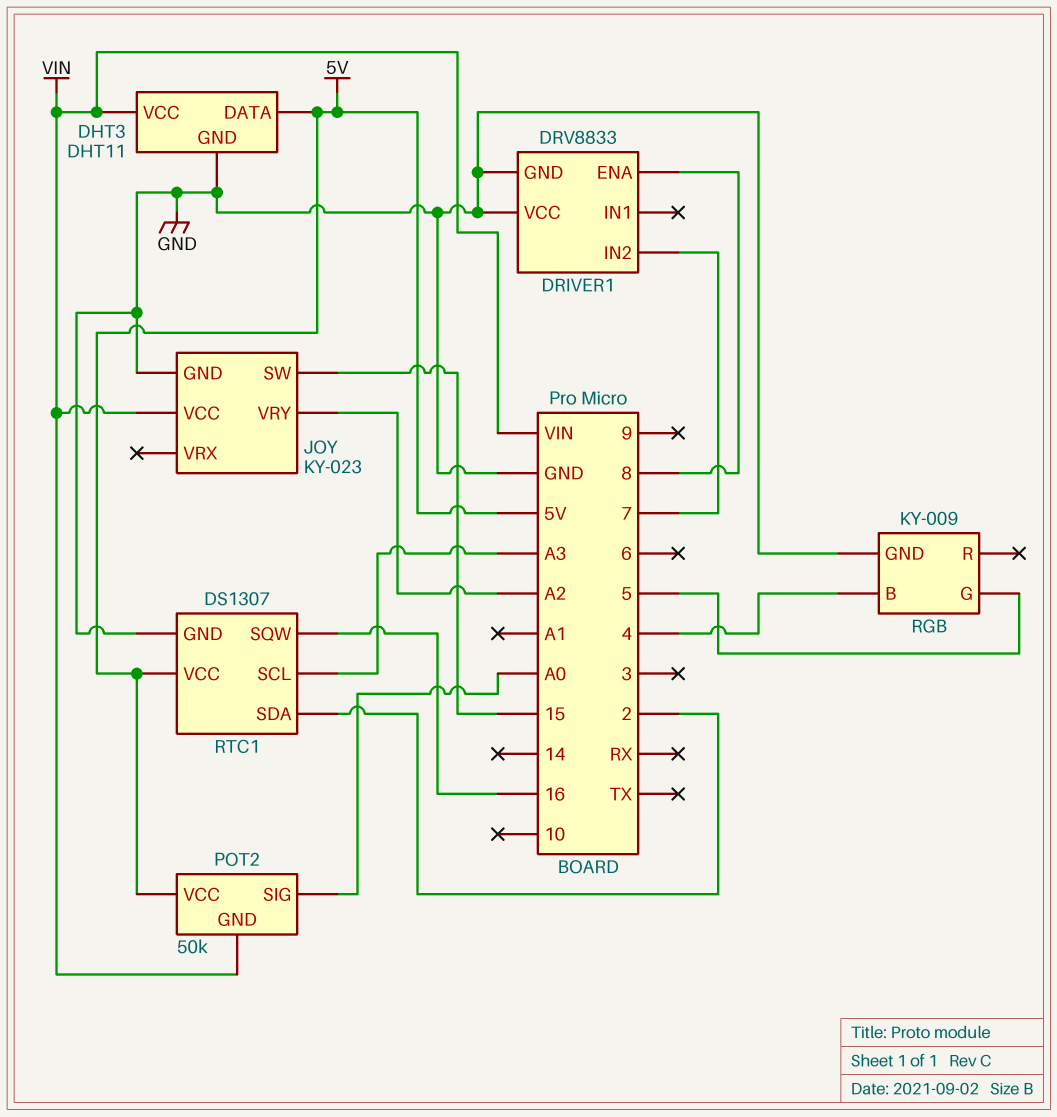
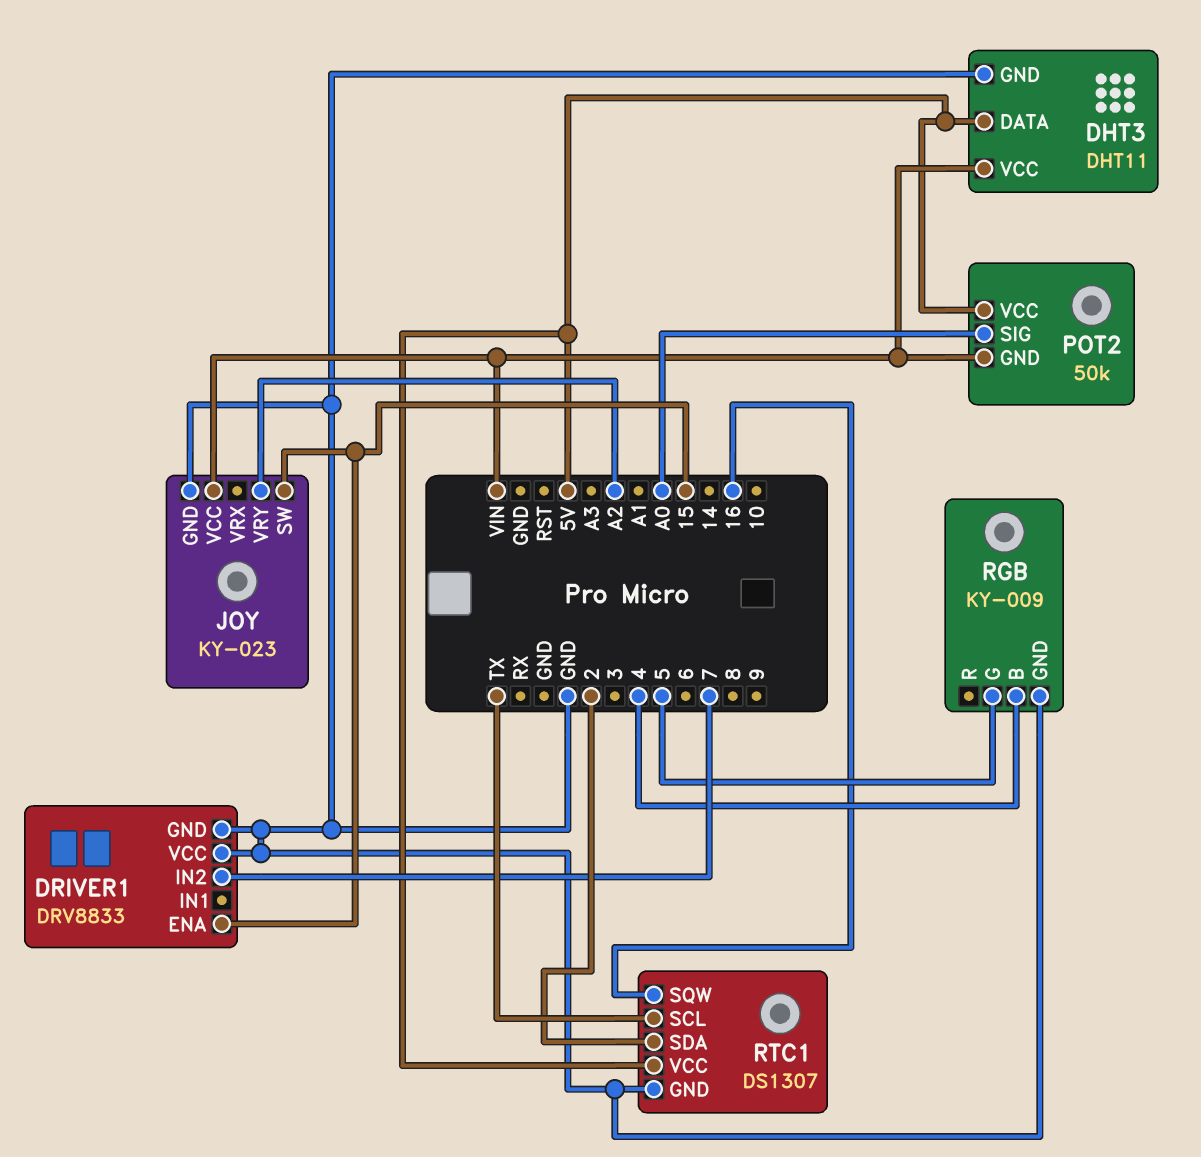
DRIVER1 pin ENA: 8 -> 15
RTC1 pin SCL: A3 -> TX

